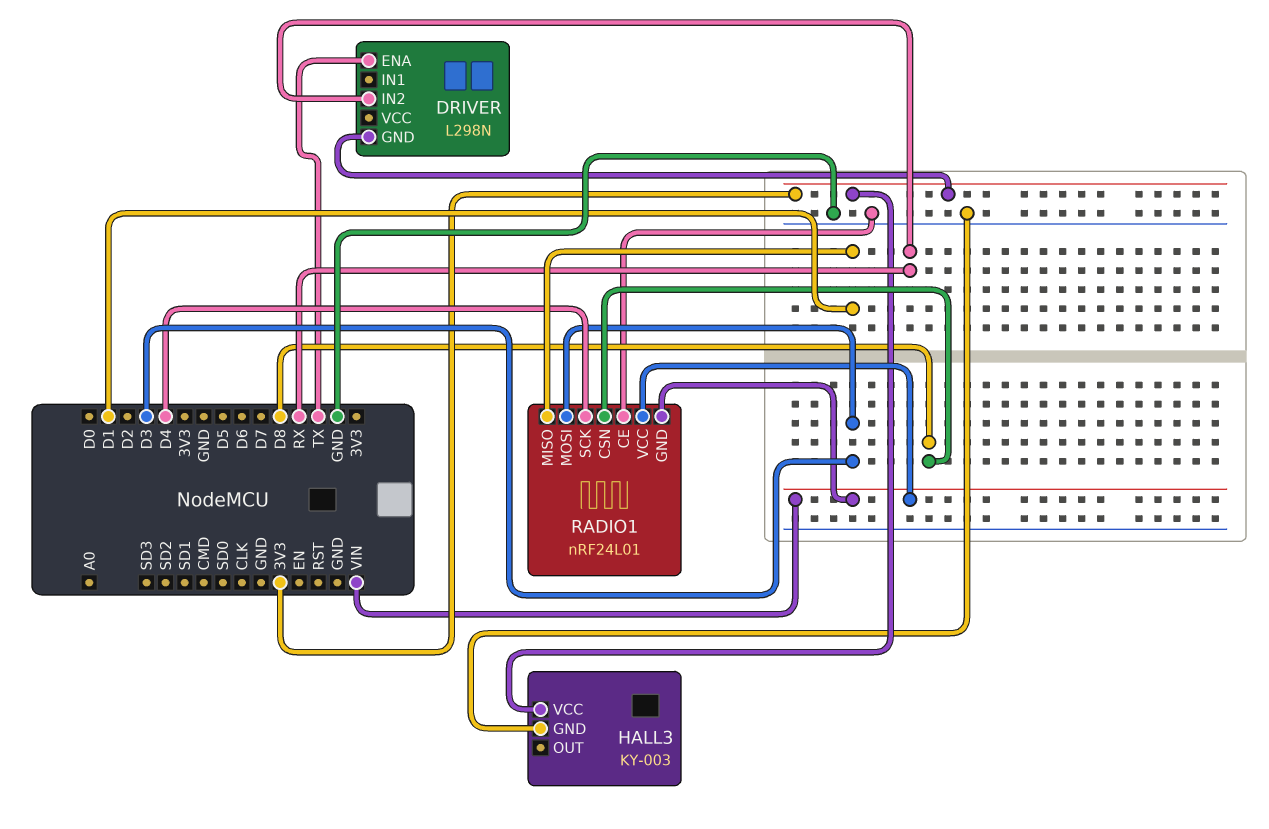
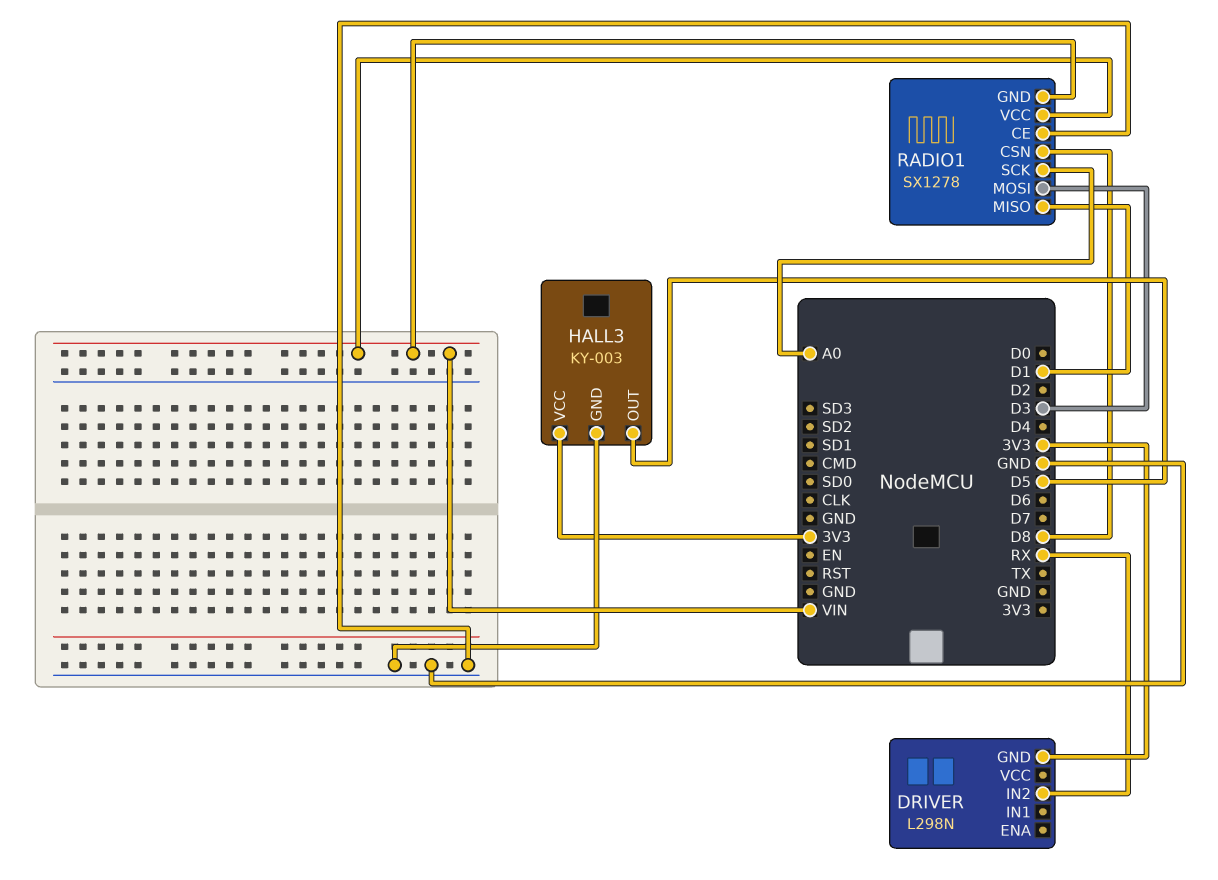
DRIVER pin ENA: TX -> none
HALL3 pin OUT: none -> D5
RADIO1: nRF24L01 -> SX1278
RADIO1 pin SCK: D4 -> A0

